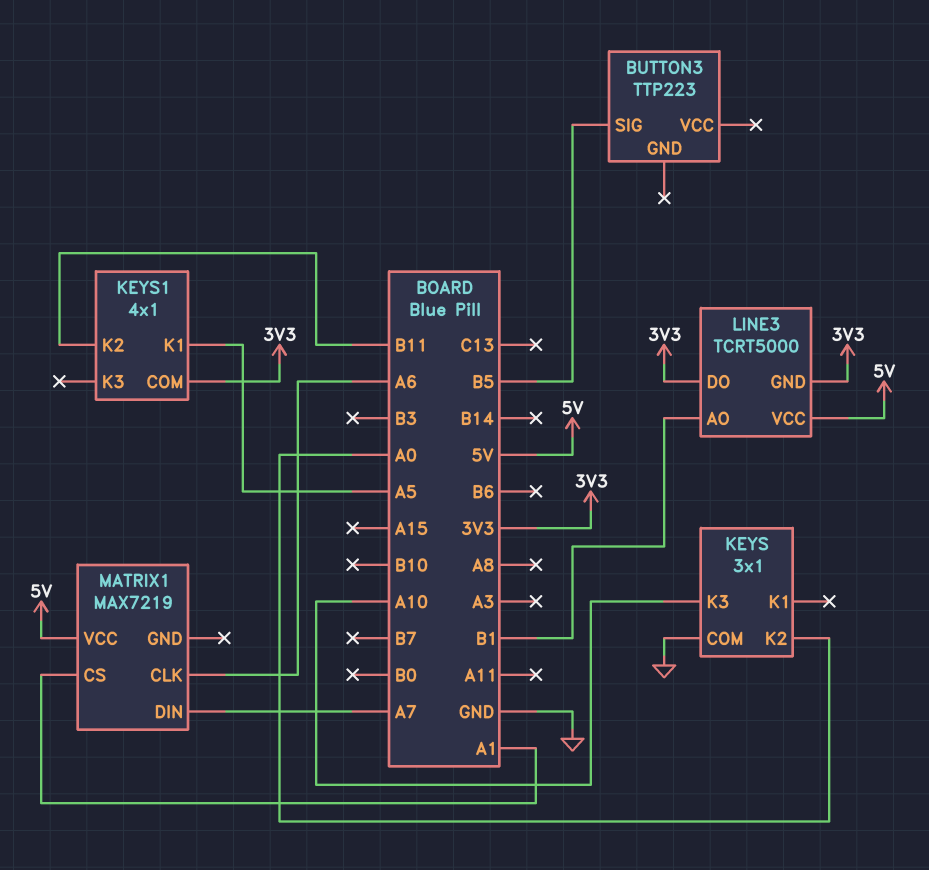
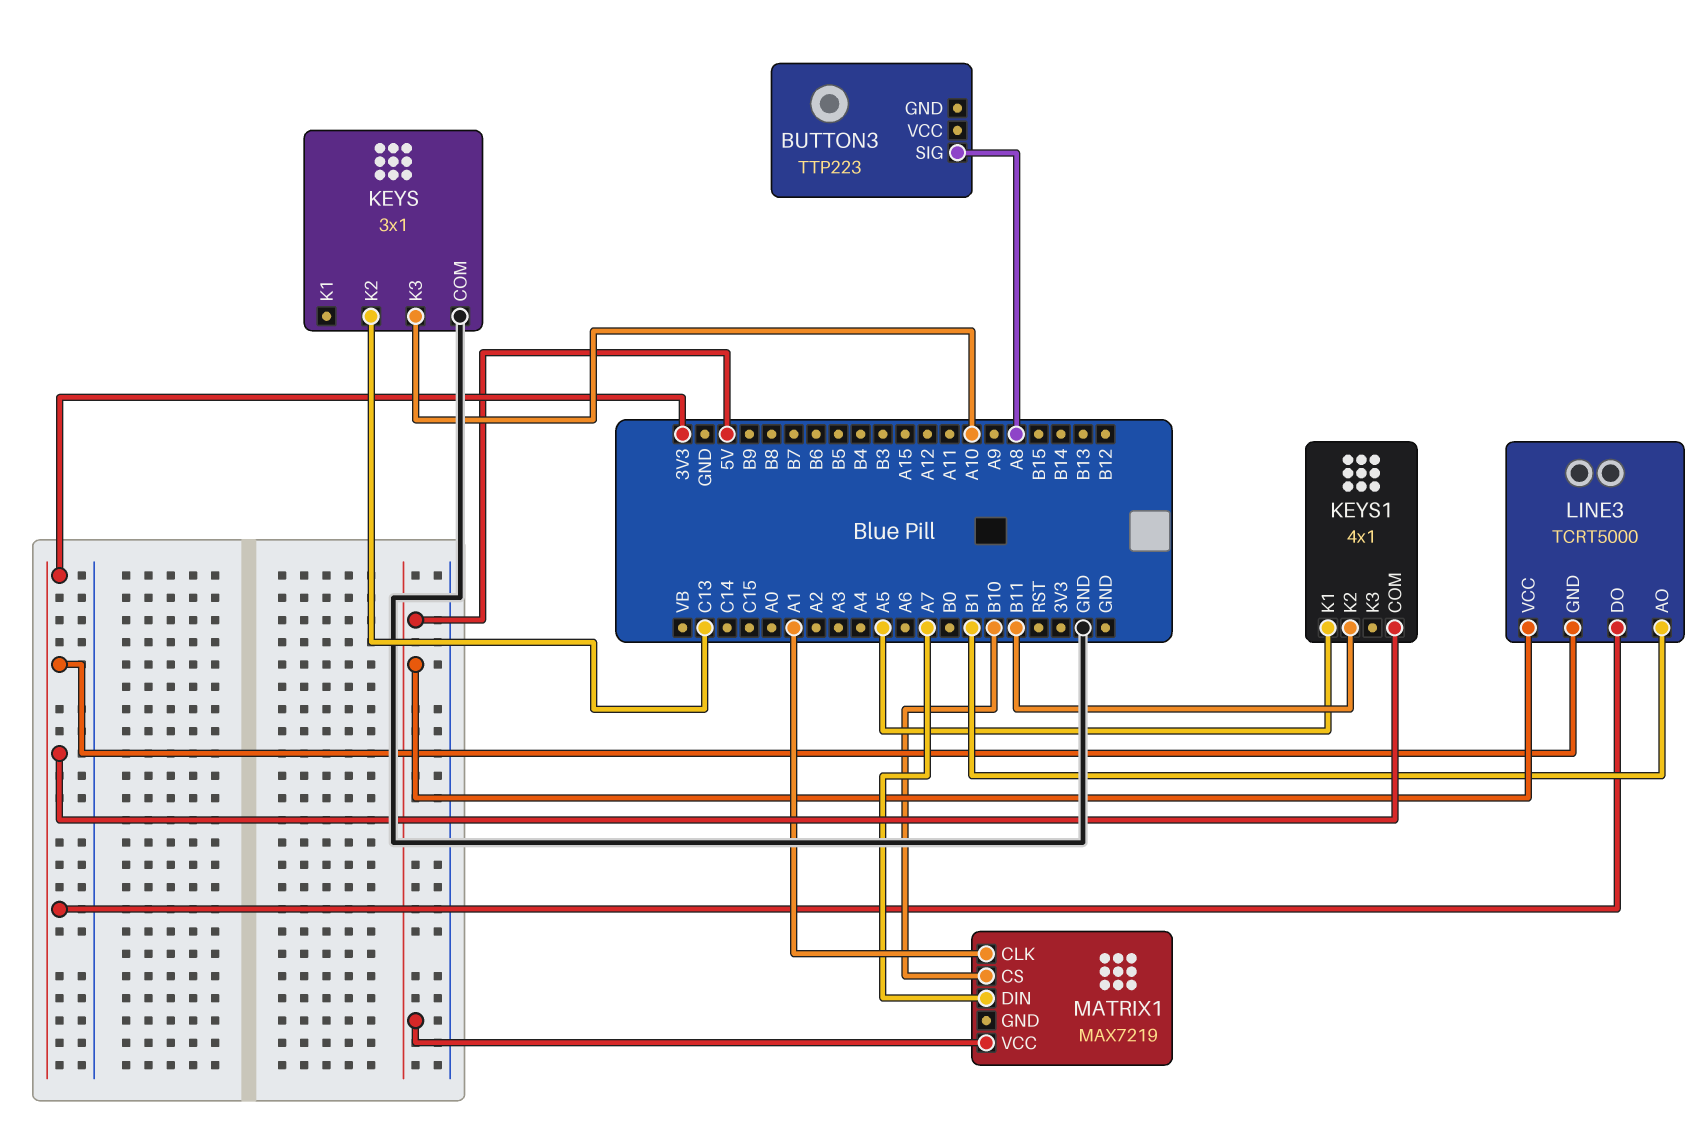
BUTTON3 pin SIG: B5 -> A8
KEYS pin K2: A0 -> C13
MATRIX1 pin CLK: A6 -> A1
MATRIX1 pin CS: A1 -> B10

